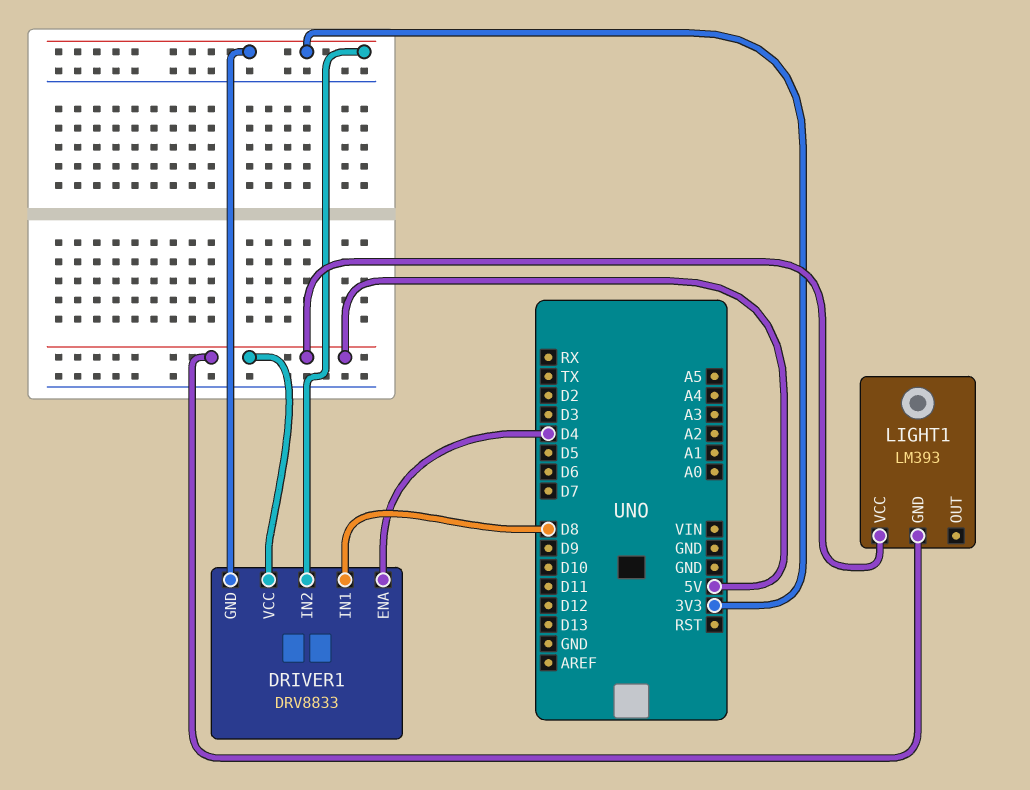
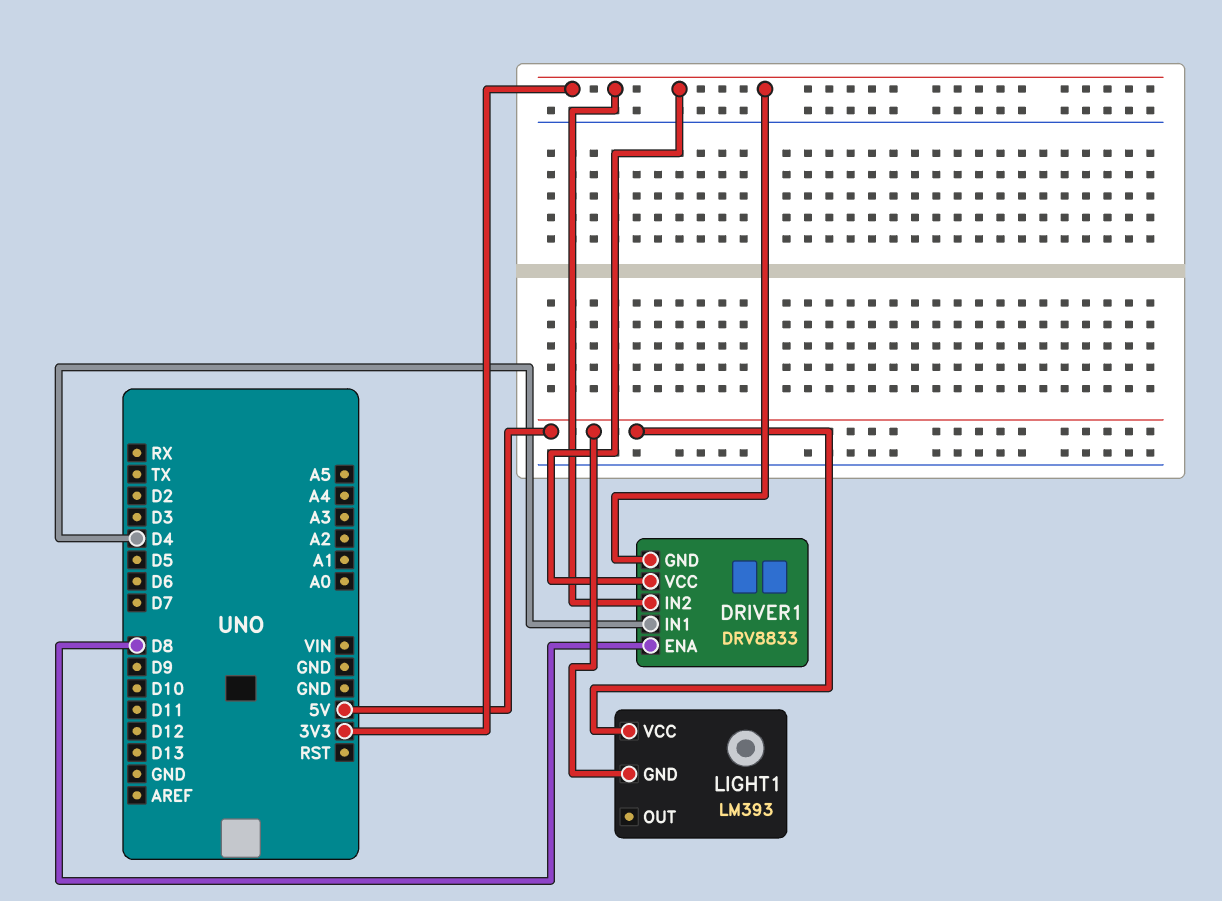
DRIVER1 pin ENA: D4 -> D8
DRIVER1 pin IN1: D8 -> D4
DRIVER1 pin VCC: 5V -> 3V3

